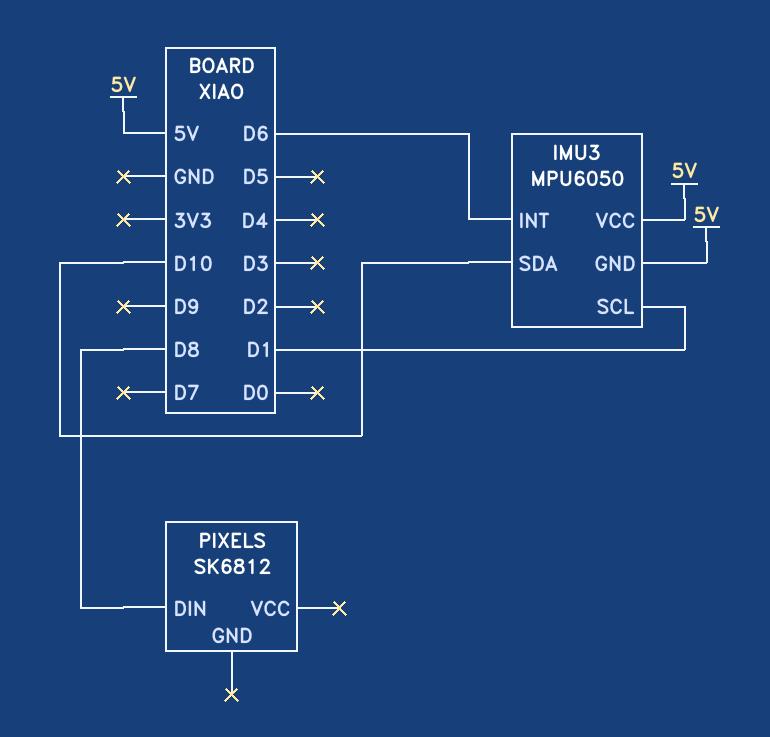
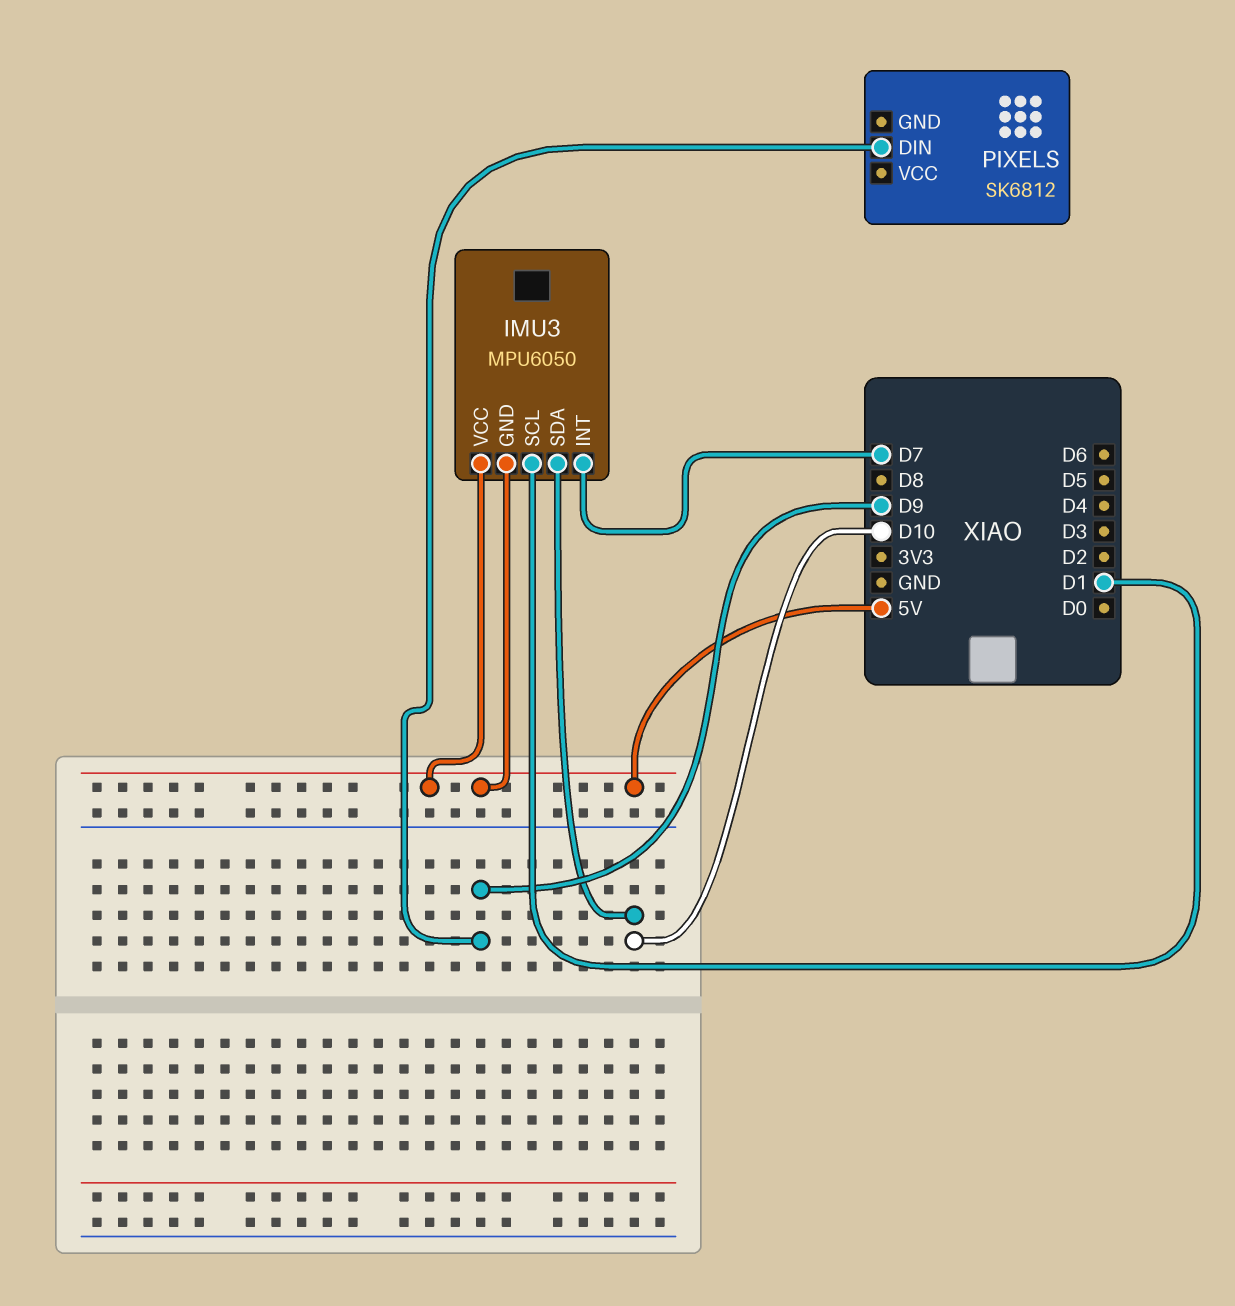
IMU3 pin INT: D6 -> D7
PIXELS pin DIN: D8 -> D9

